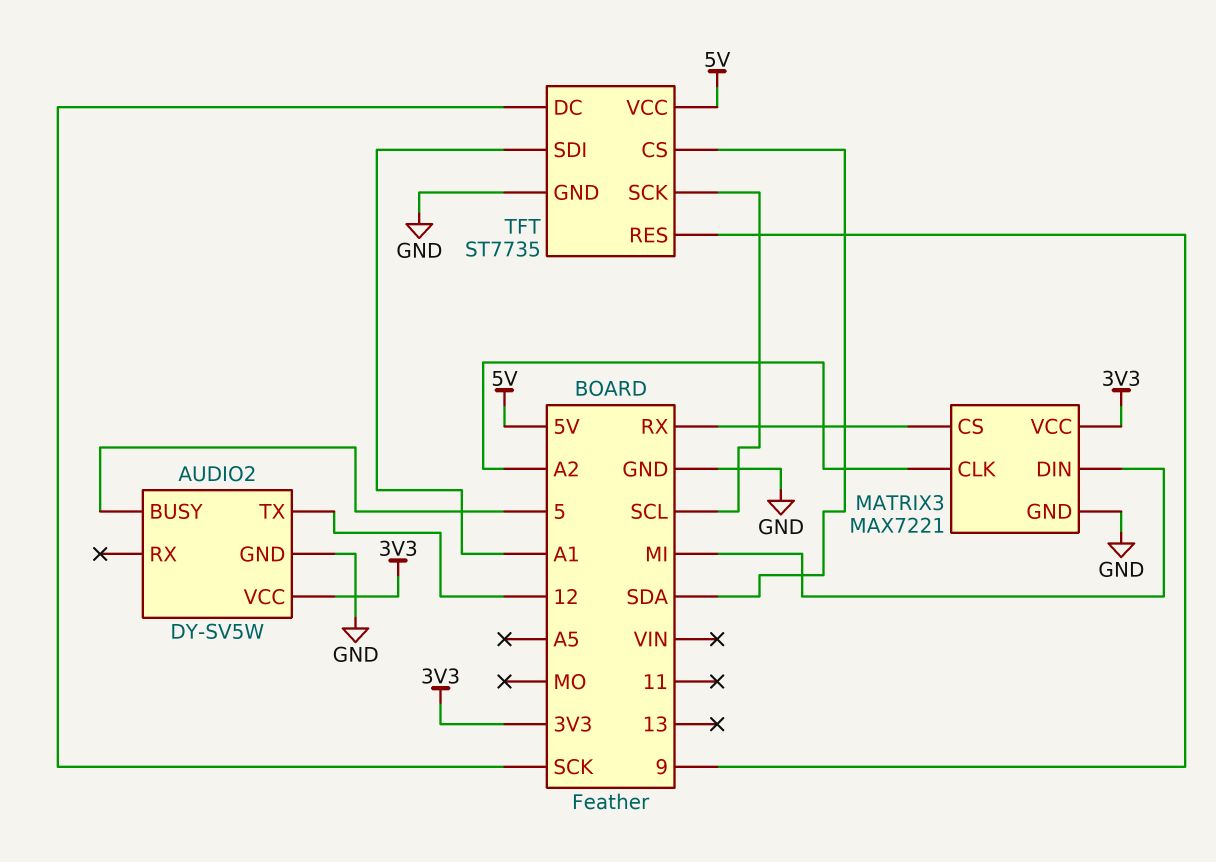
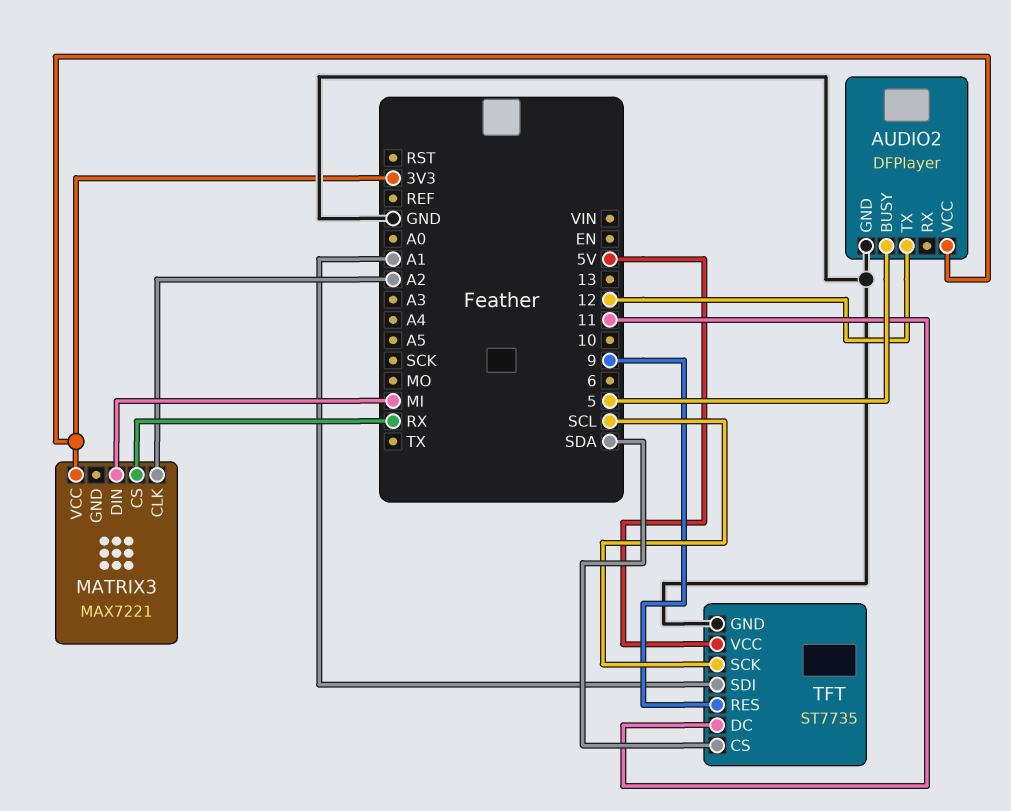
AUDIO2: DY-SV5W -> DFPlayer
MATRIX3 pin GND: GND -> none
TFT pin DC: SCK -> 11

